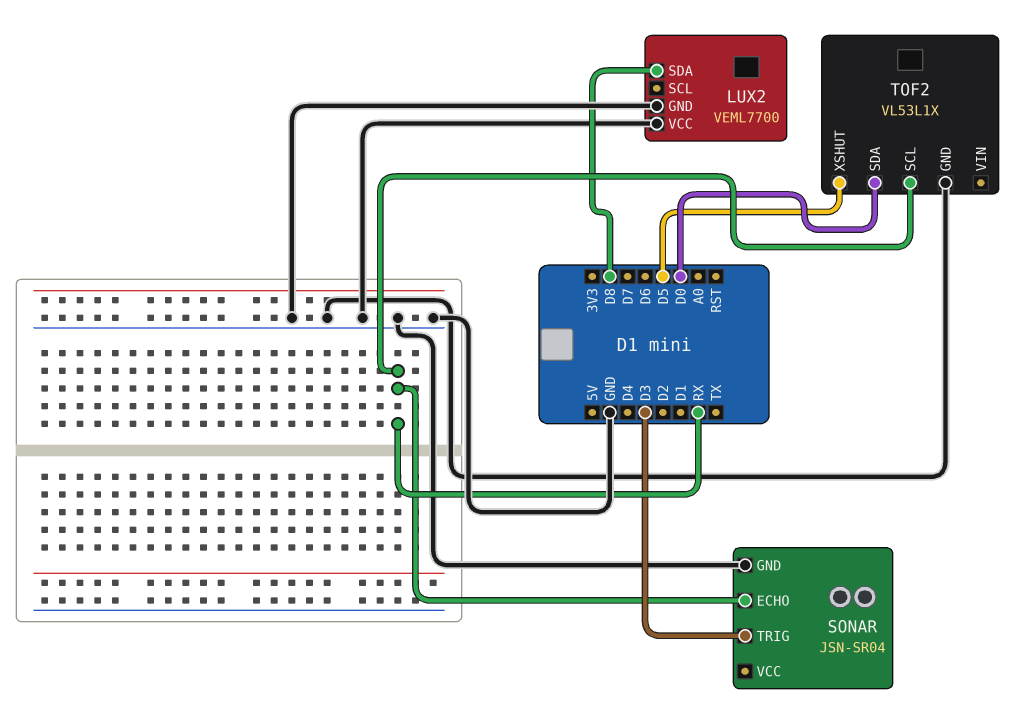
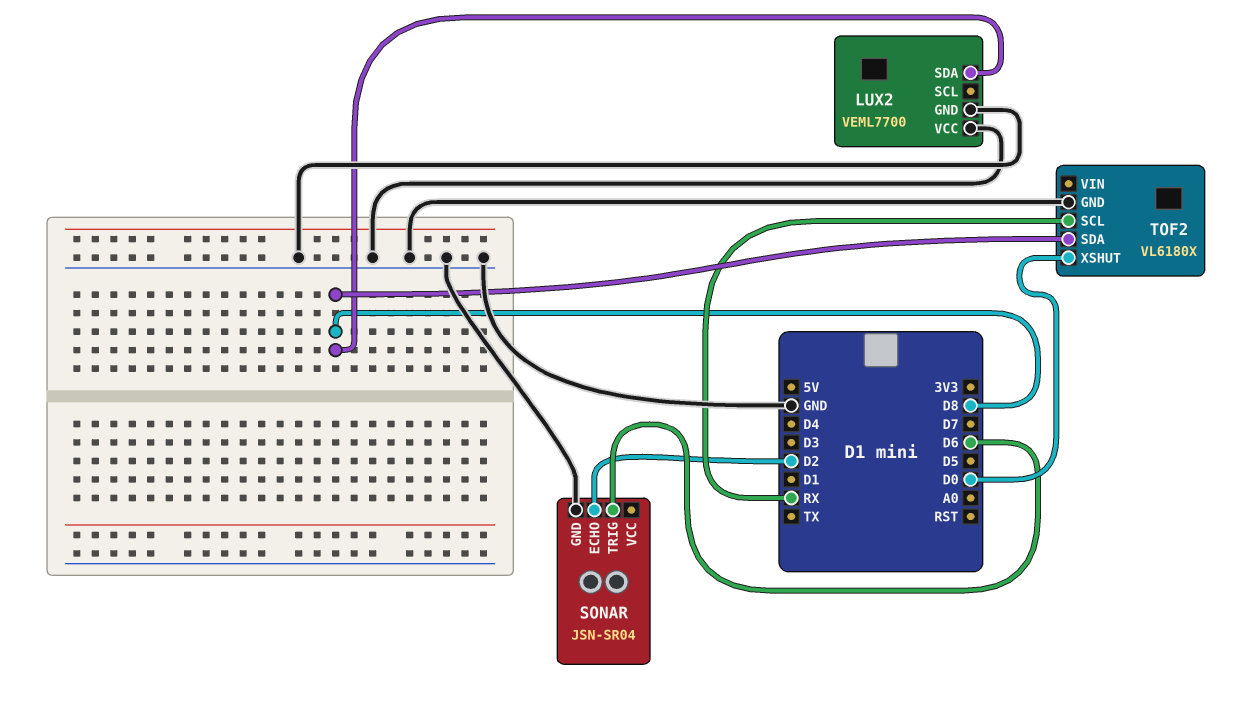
SONAR pin ECHO: RX -> D2
SONAR pin TRIG: D3 -> D6
TOF2: VL53L1X -> VL6180X
TOF2 pin SDA: D0 -> D8
TOF2 pin XSHUT: D5 -> D0

